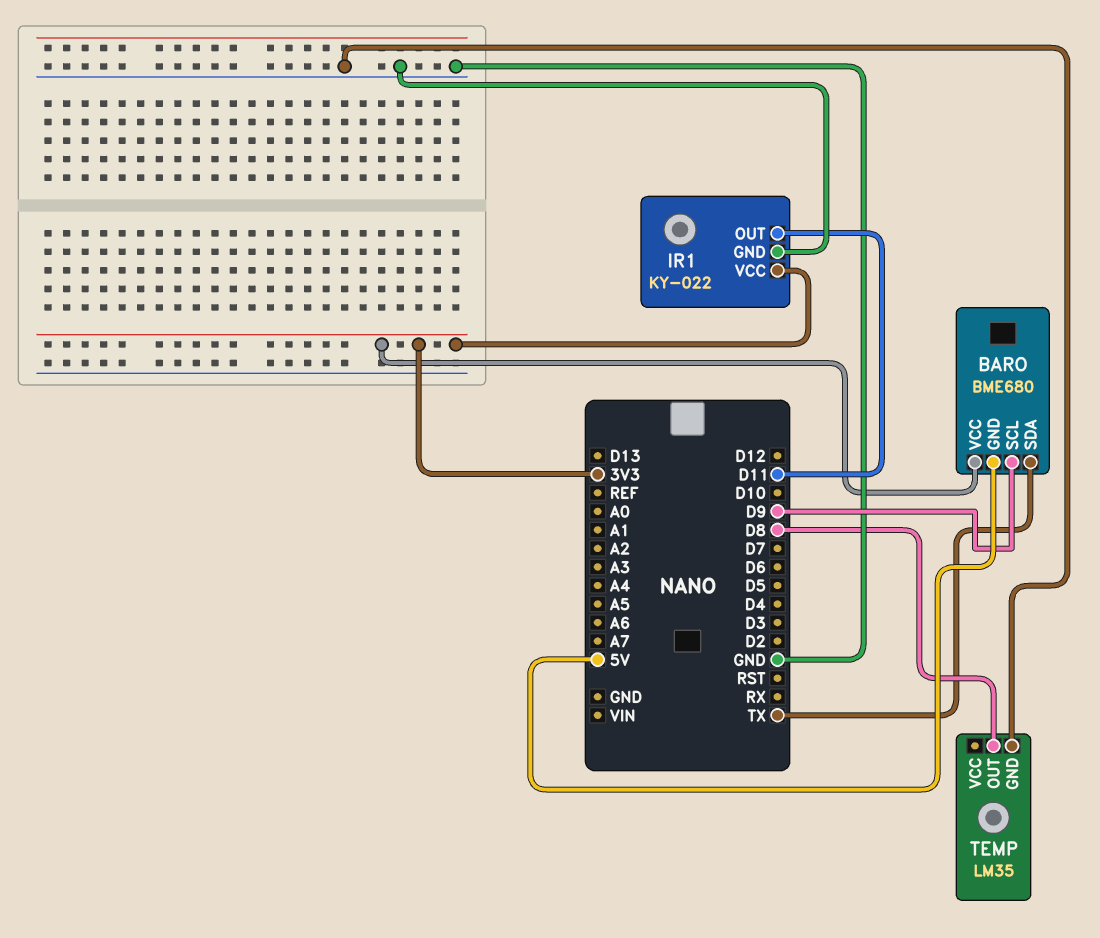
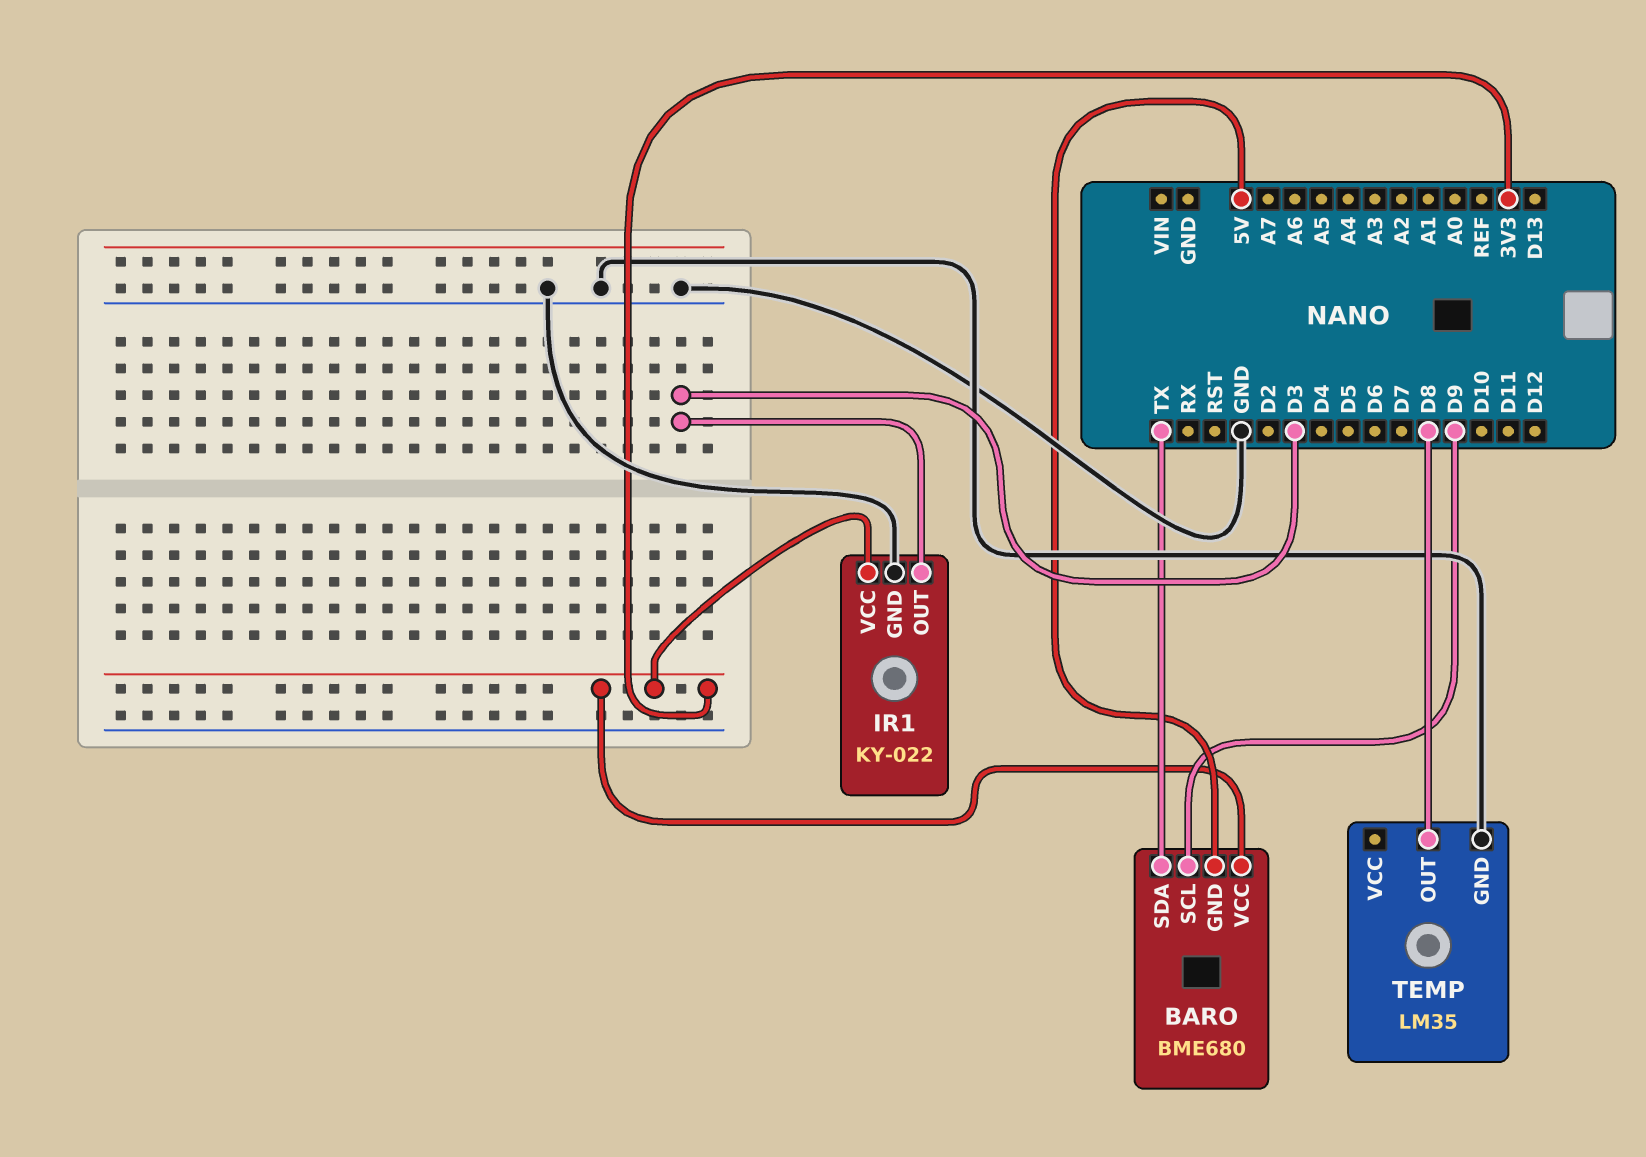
IR1 pin OUT: D11 -> D3

